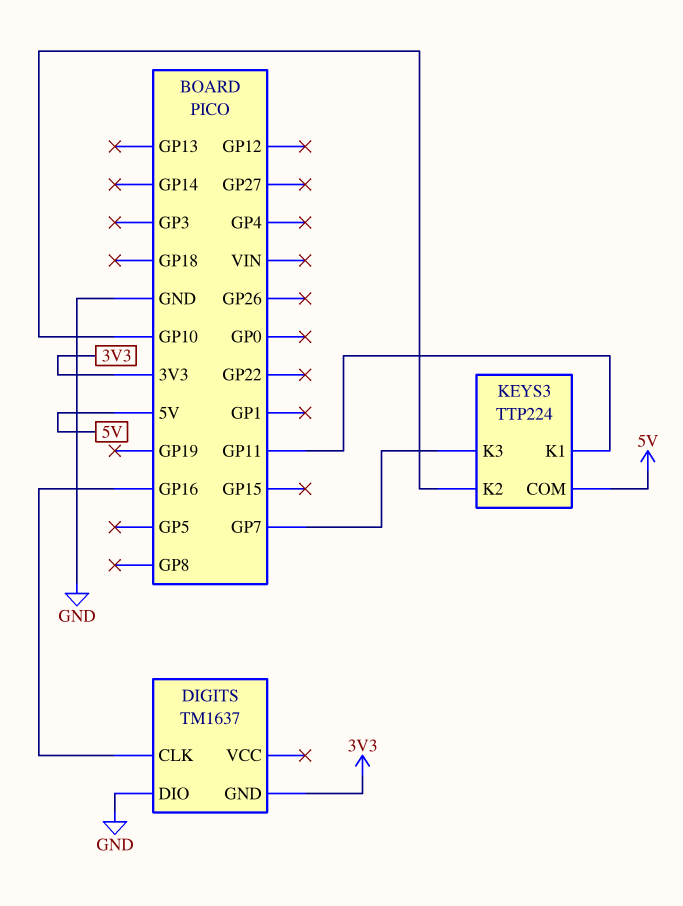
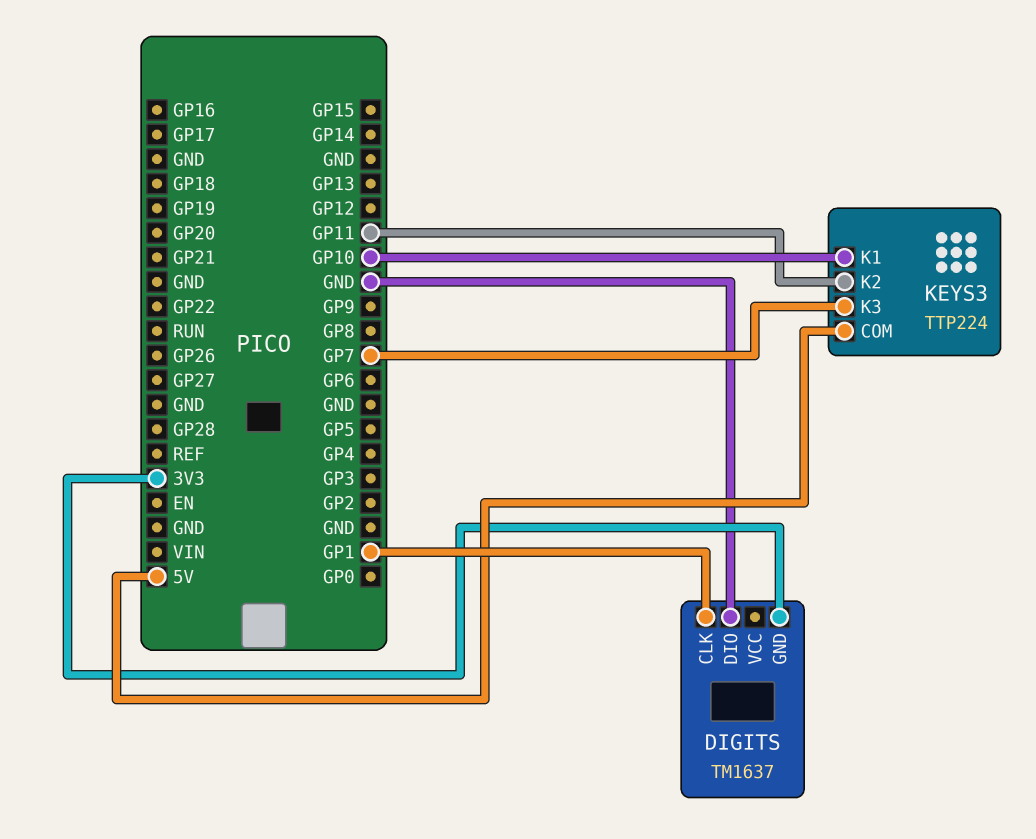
DIGITS pin CLK: GP16 -> GP1
KEYS3 pin K1: GP11 -> GP10
KEYS3 pin K2: GP10 -> GP11

